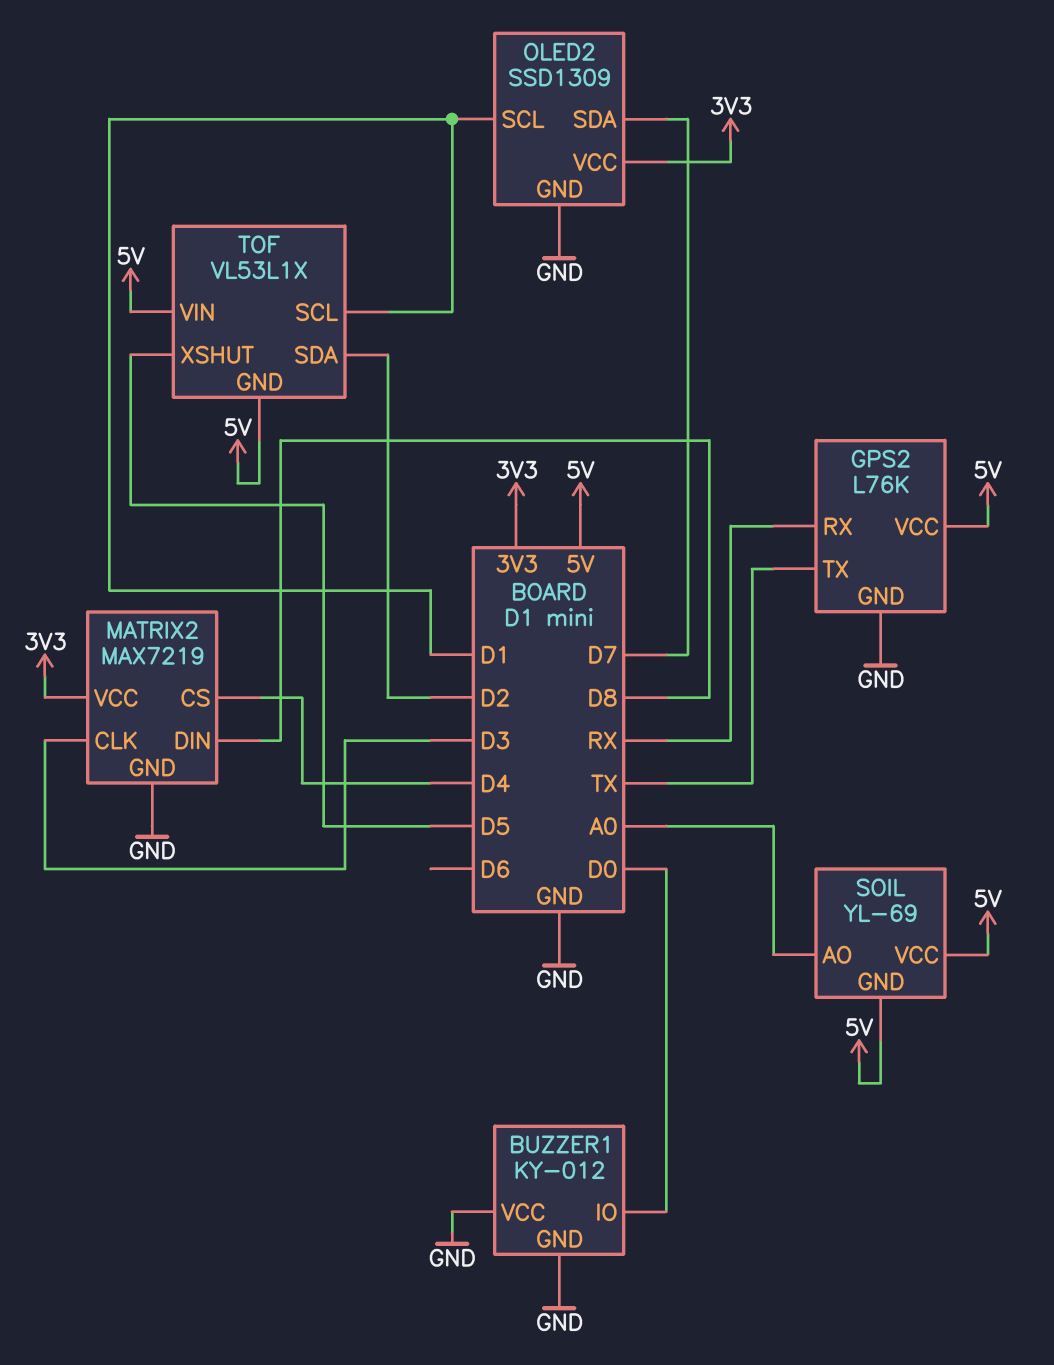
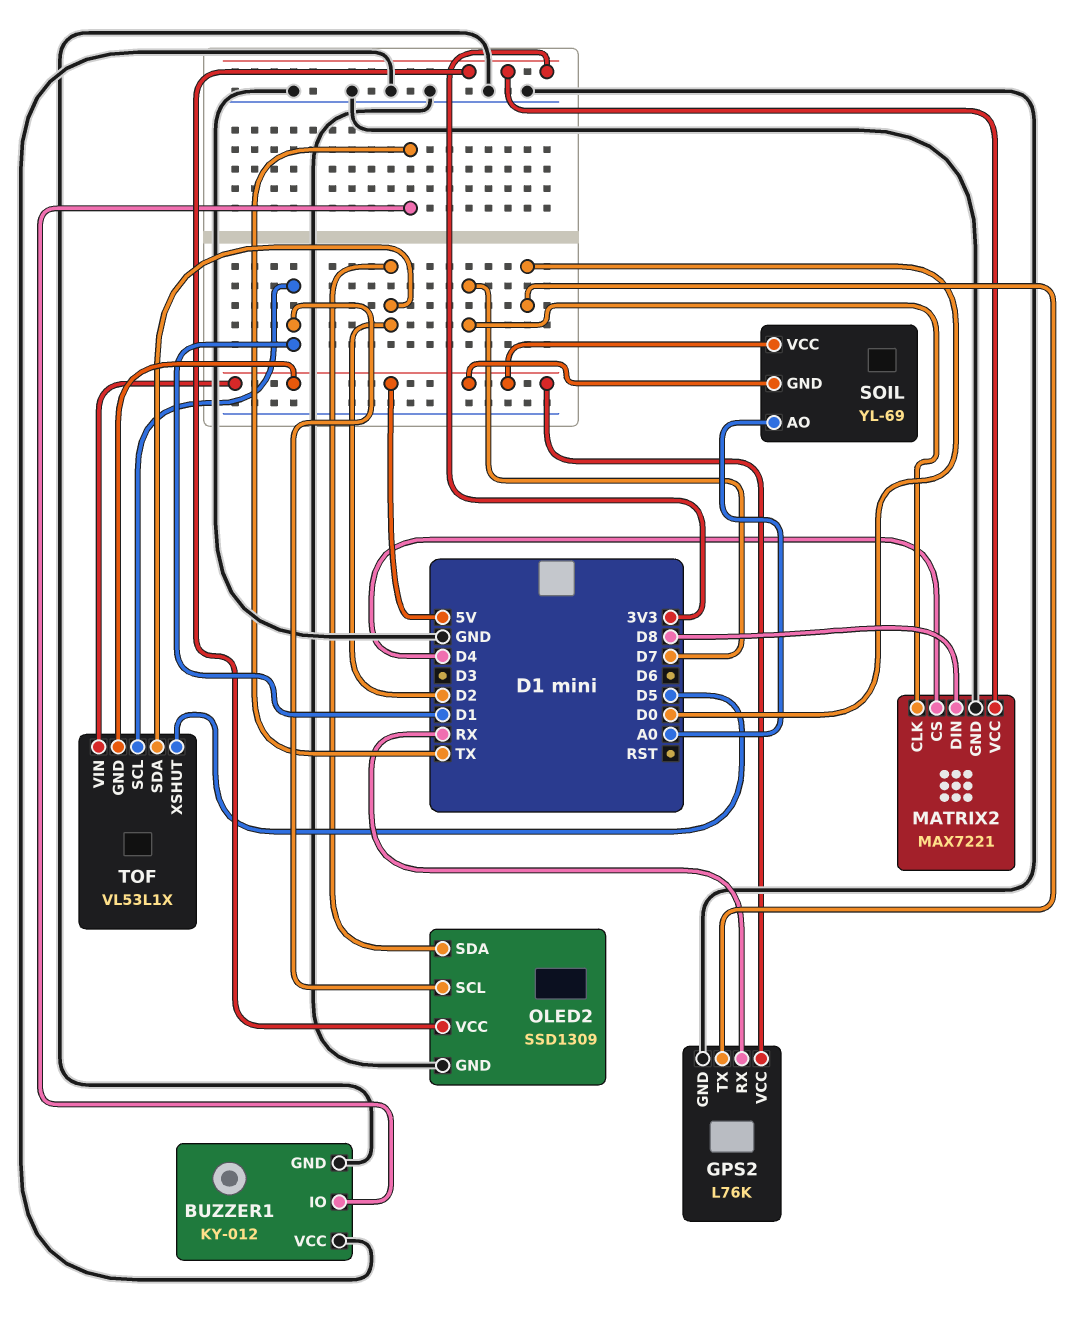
BUZZER1 pin IO: D0 -> TX
GPS2 pin TX: TX -> D0
MATRIX2: MAX7219 -> MAX7221
MATRIX2 pin CLK: D3 -> D7
OLED2 pin SDA: D7 -> D2

